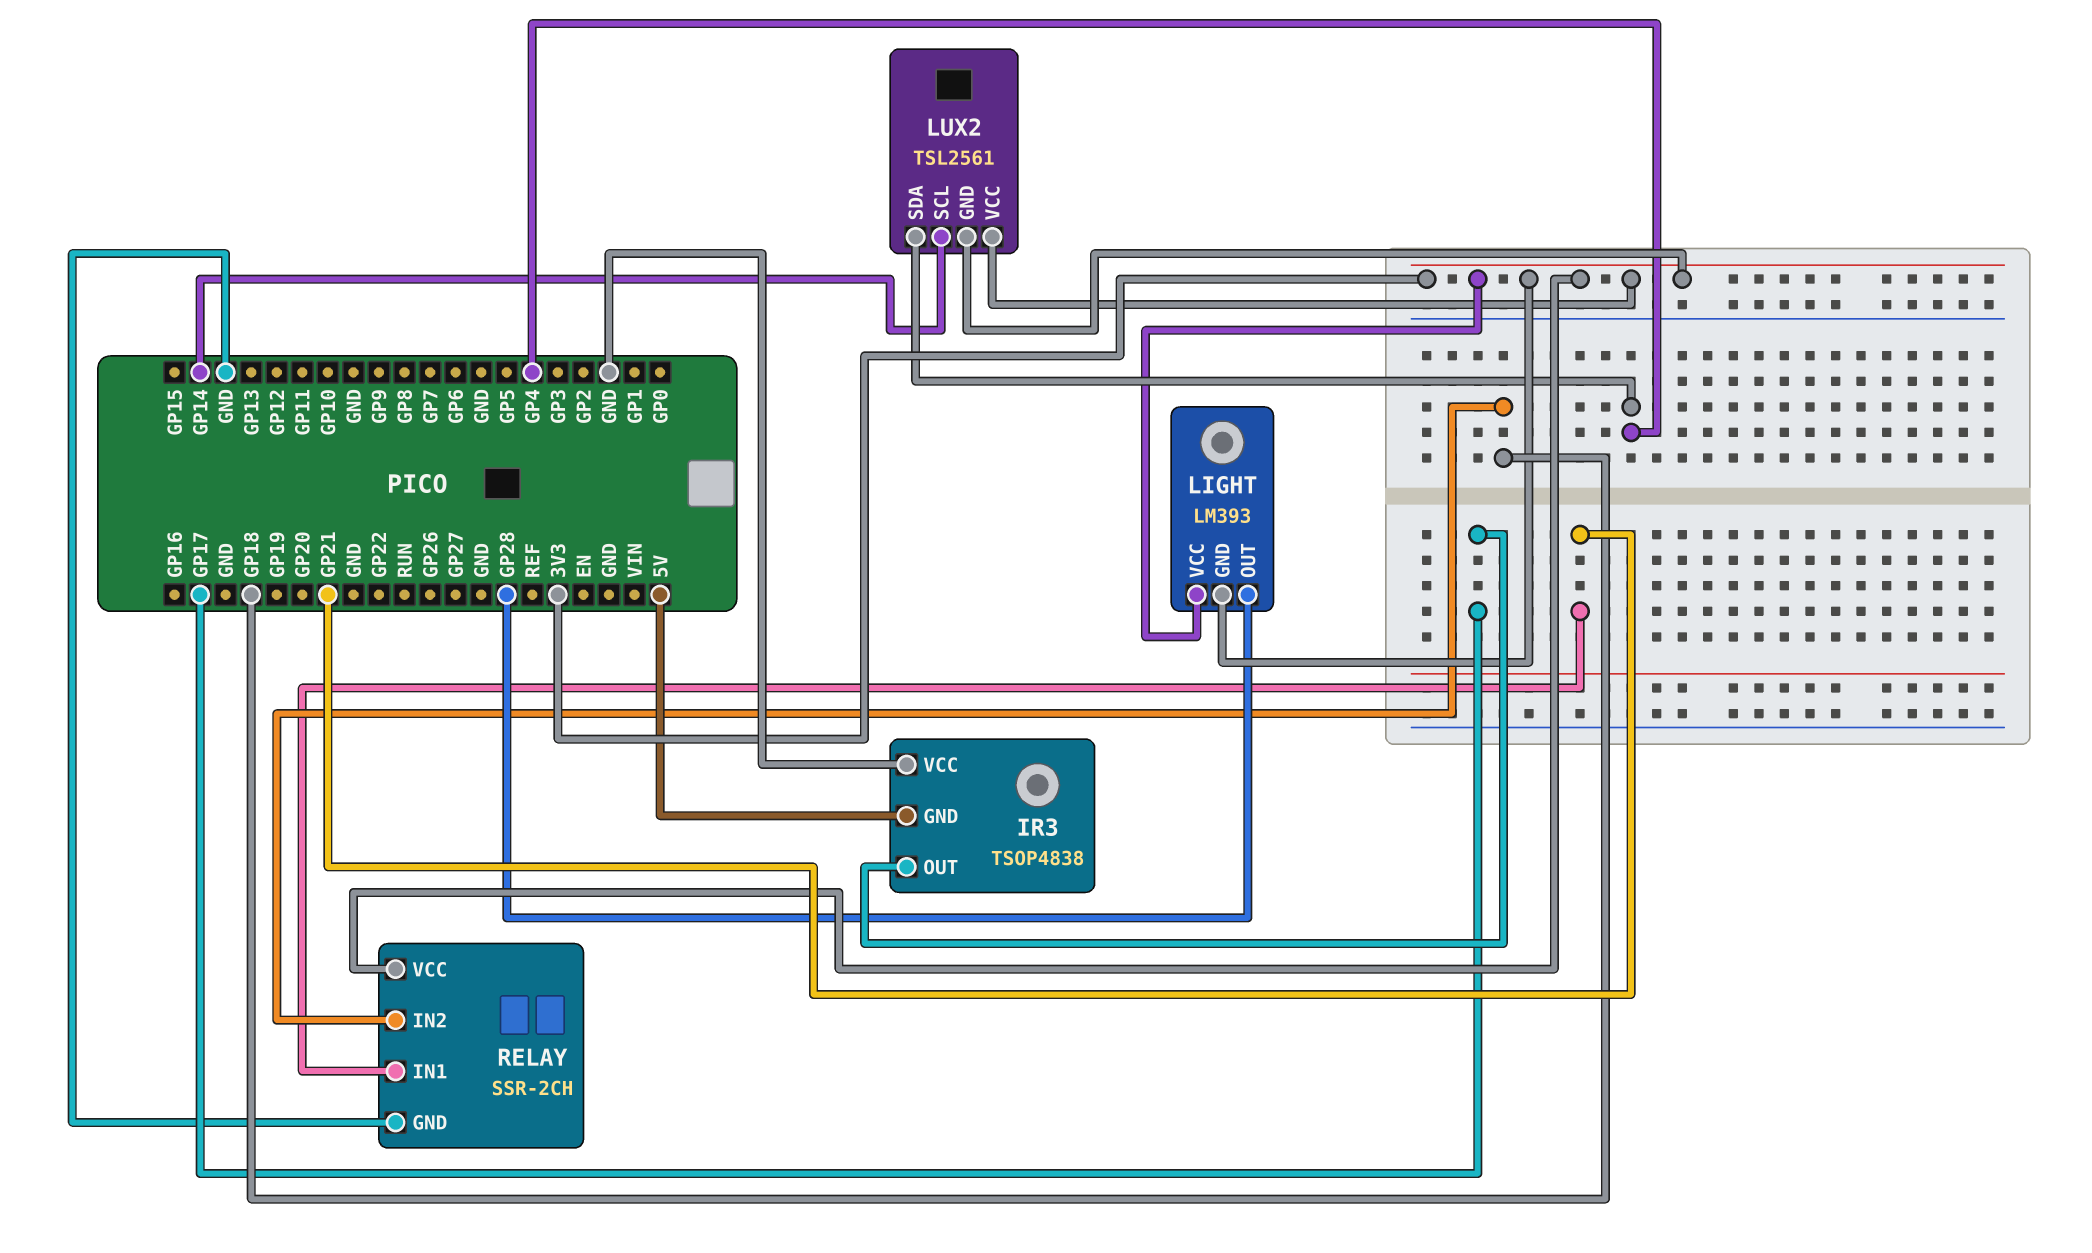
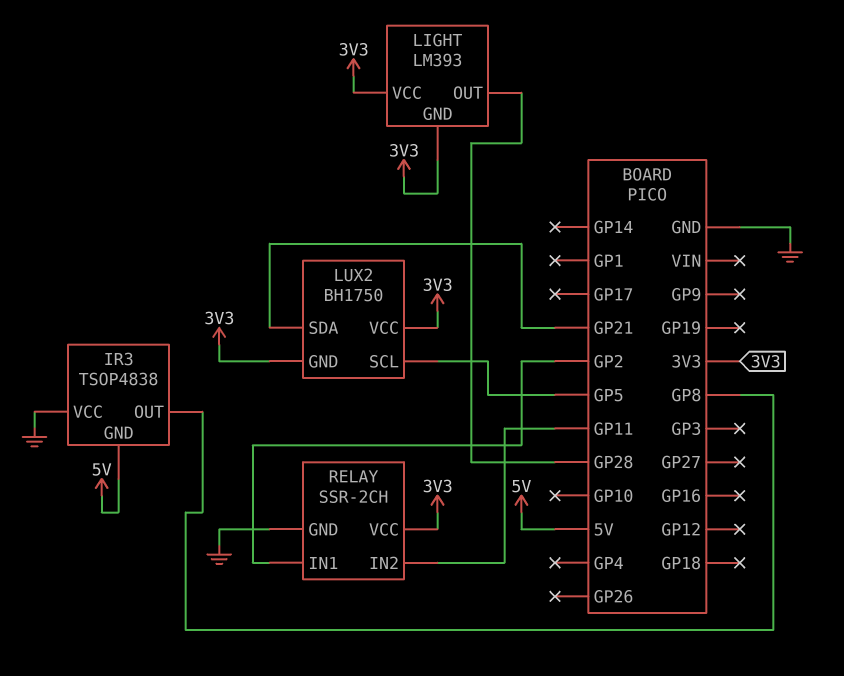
IR3 pin OUT: GP17 -> GP8
LUX2: TSL2561 -> BH1750
LUX2 pin SCL: GP14 -> GP5
LUX2 pin SDA: GP4 -> GP21
RELAY pin IN1: GP21 -> GP2
RELAY pin IN2: GP18 -> GP11

